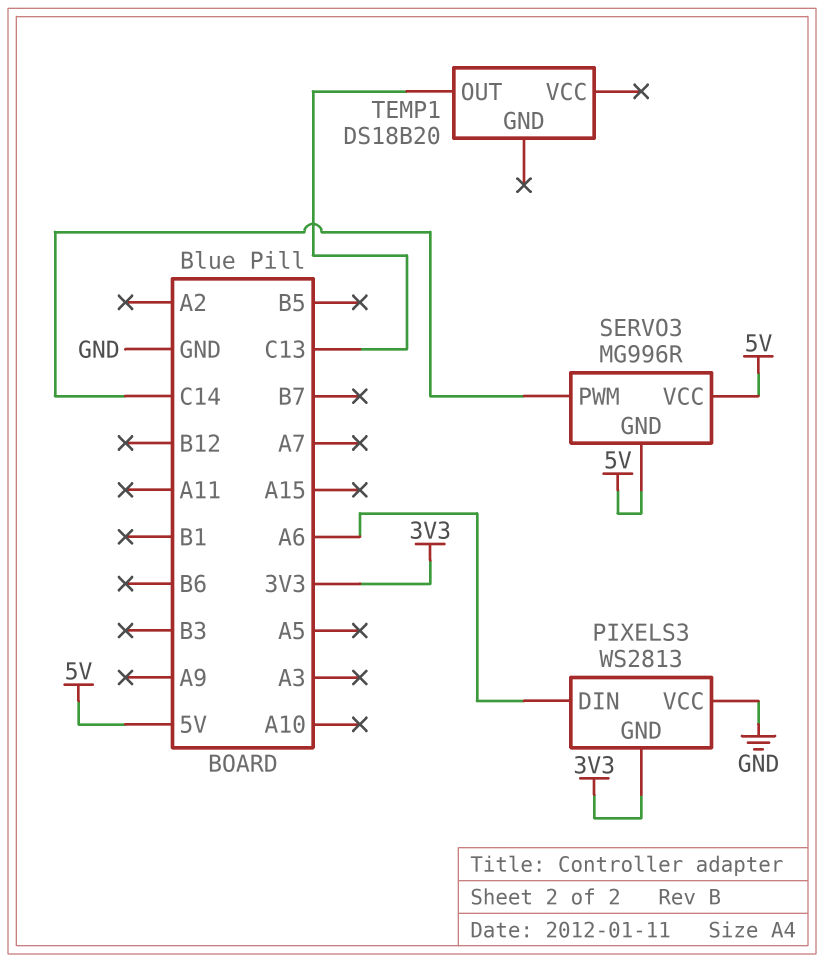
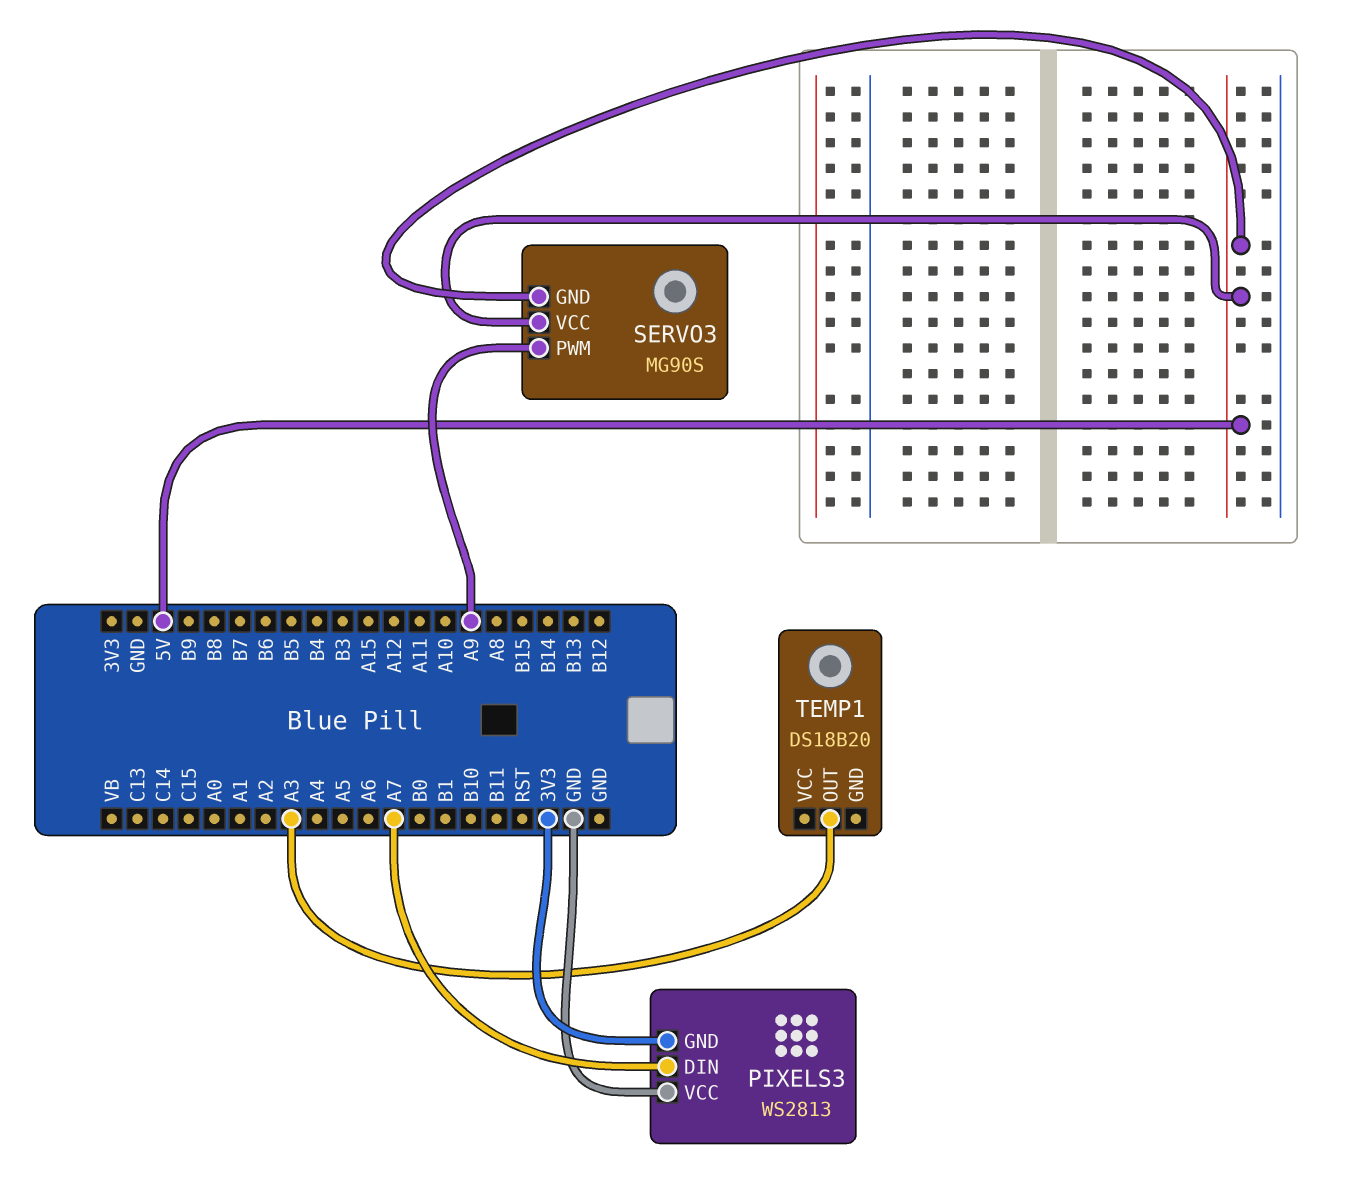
PIXELS3 pin DIN: A6 -> A7
SERVO3: MG996R -> MG90S
SERVO3 pin PWM: C14 -> A9
TEMP1 pin OUT: C13 -> A3

